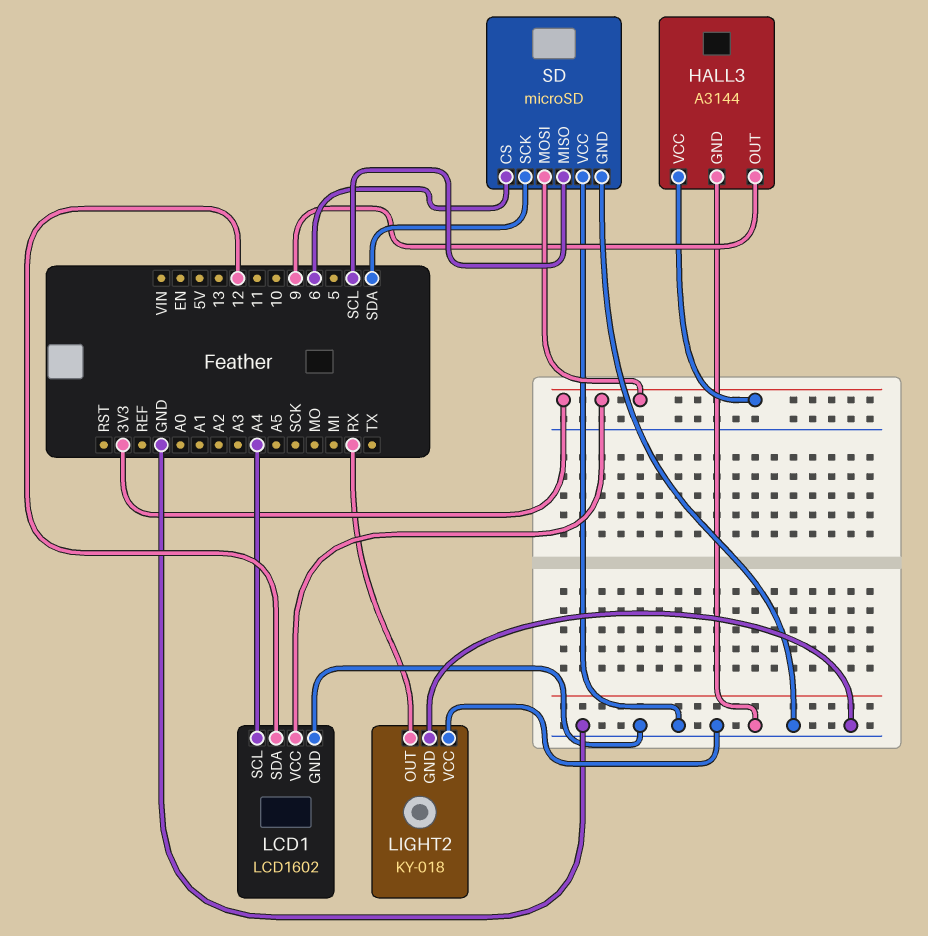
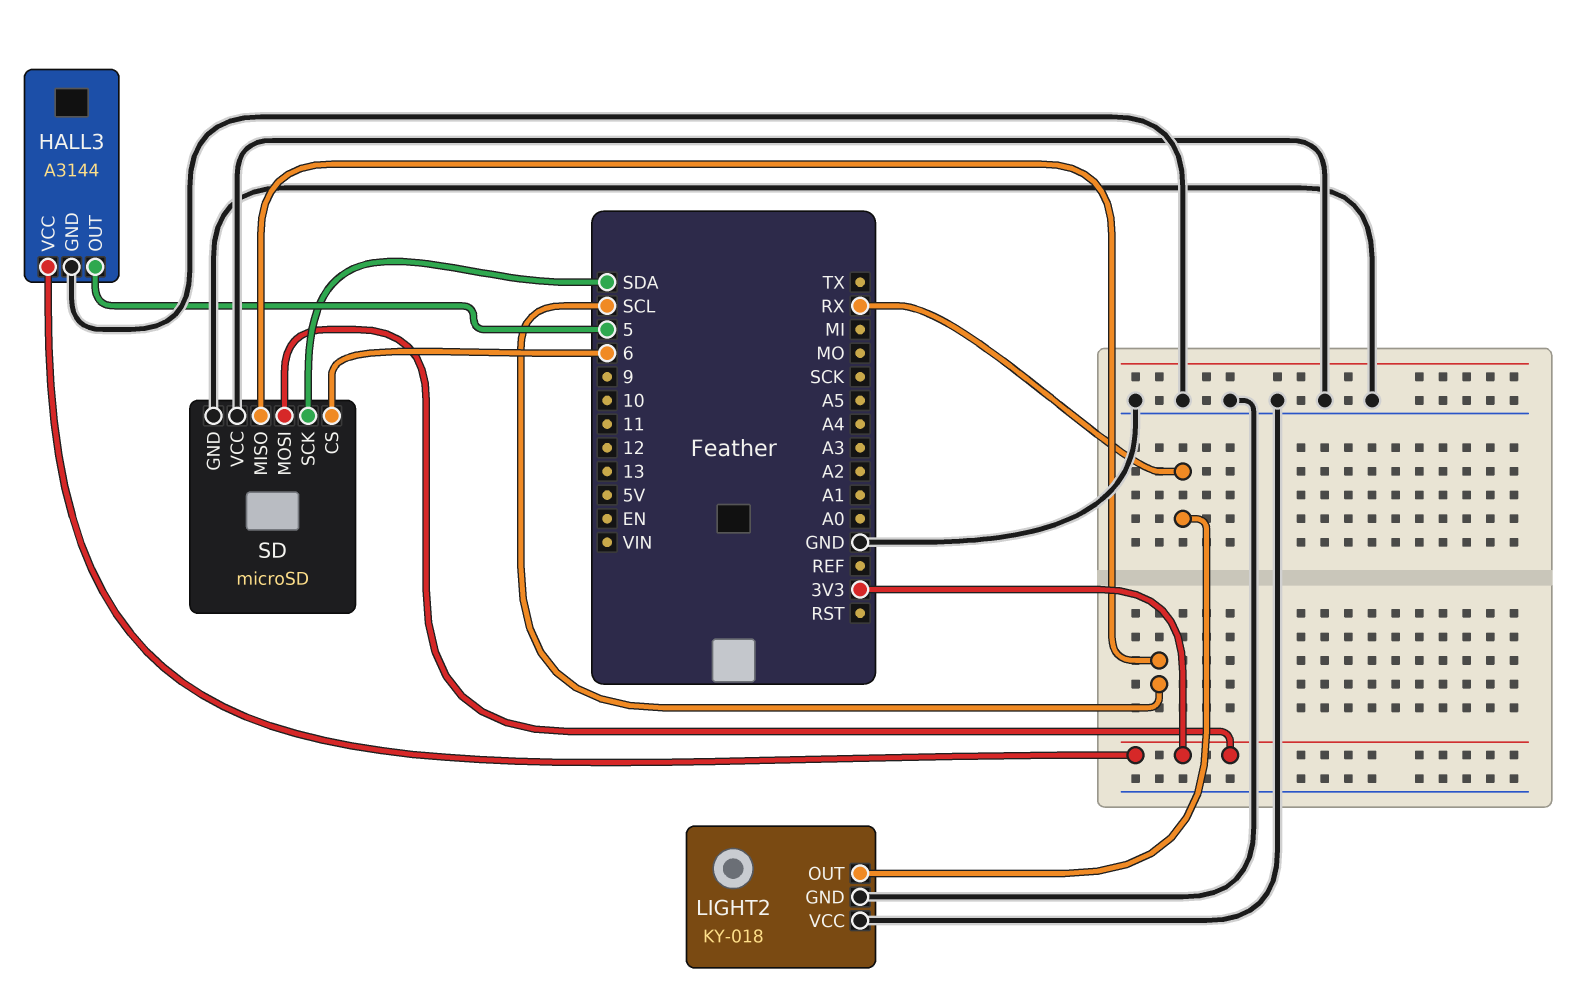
HALL3 pin OUT: 9 -> 5
LCD1: LCD1602 -> none
LCD1 pin GND: GND -> none
LCD1 pin SCL: A4 -> none
LCD1 pin SDA: 12 -> none
LCD1 pin VCC: 3V3 -> none

